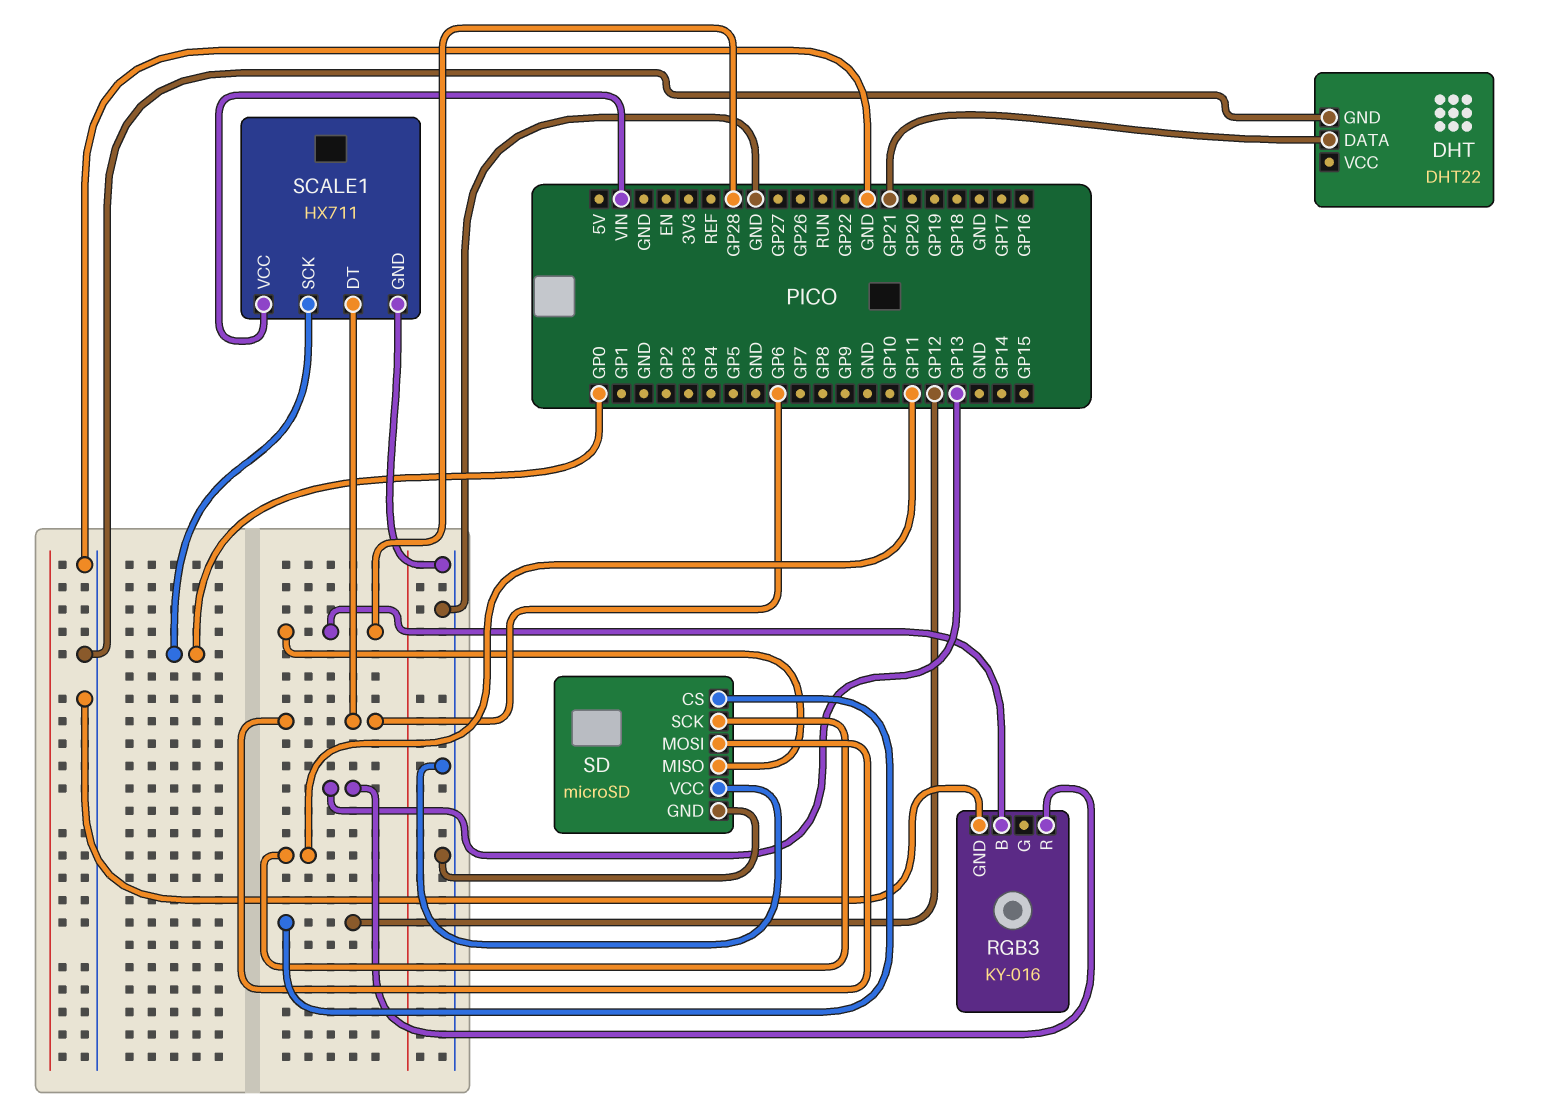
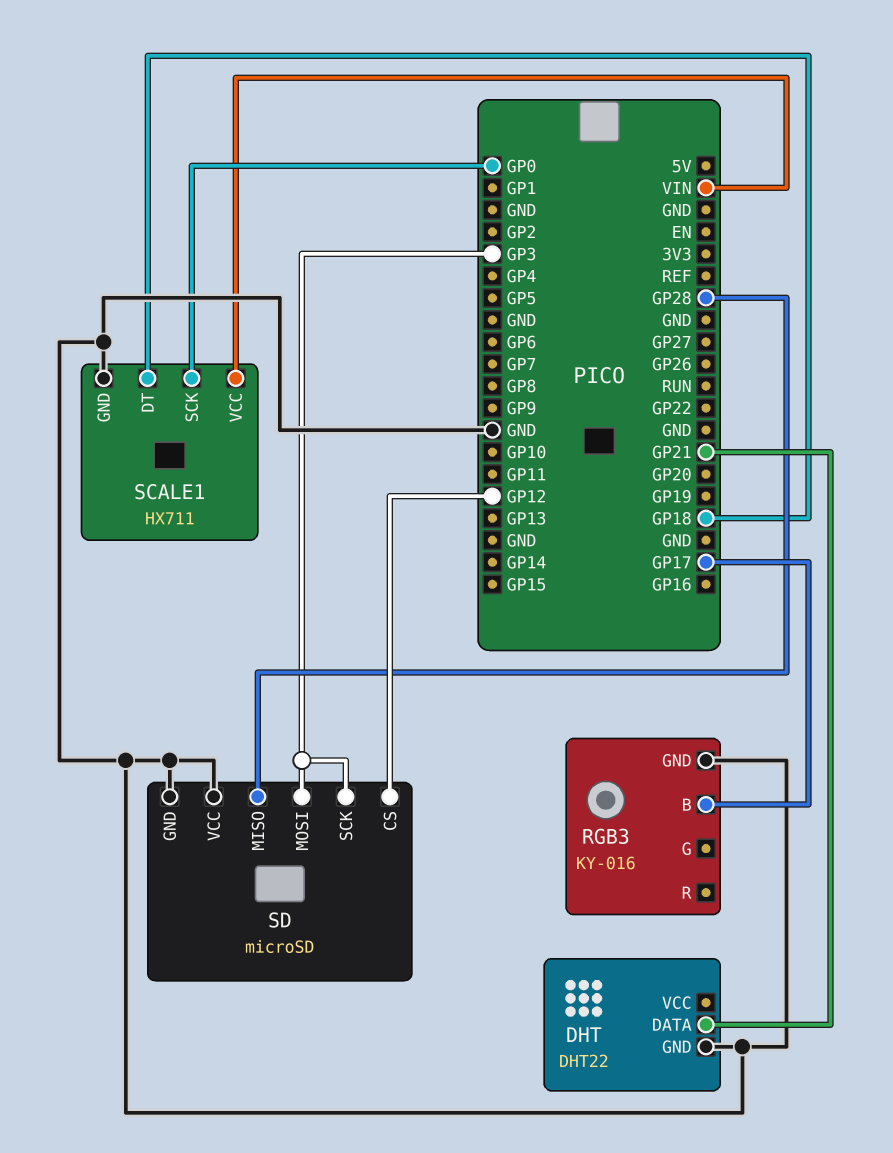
RGB3 pin B: GP28 -> GP17
RGB3 pin R: GP13 -> none
SCALE1 pin DT: GP6 -> GP18
SD pin MOSI: GP6 -> GP3
SD pin SCK: GP11 -> GP3

